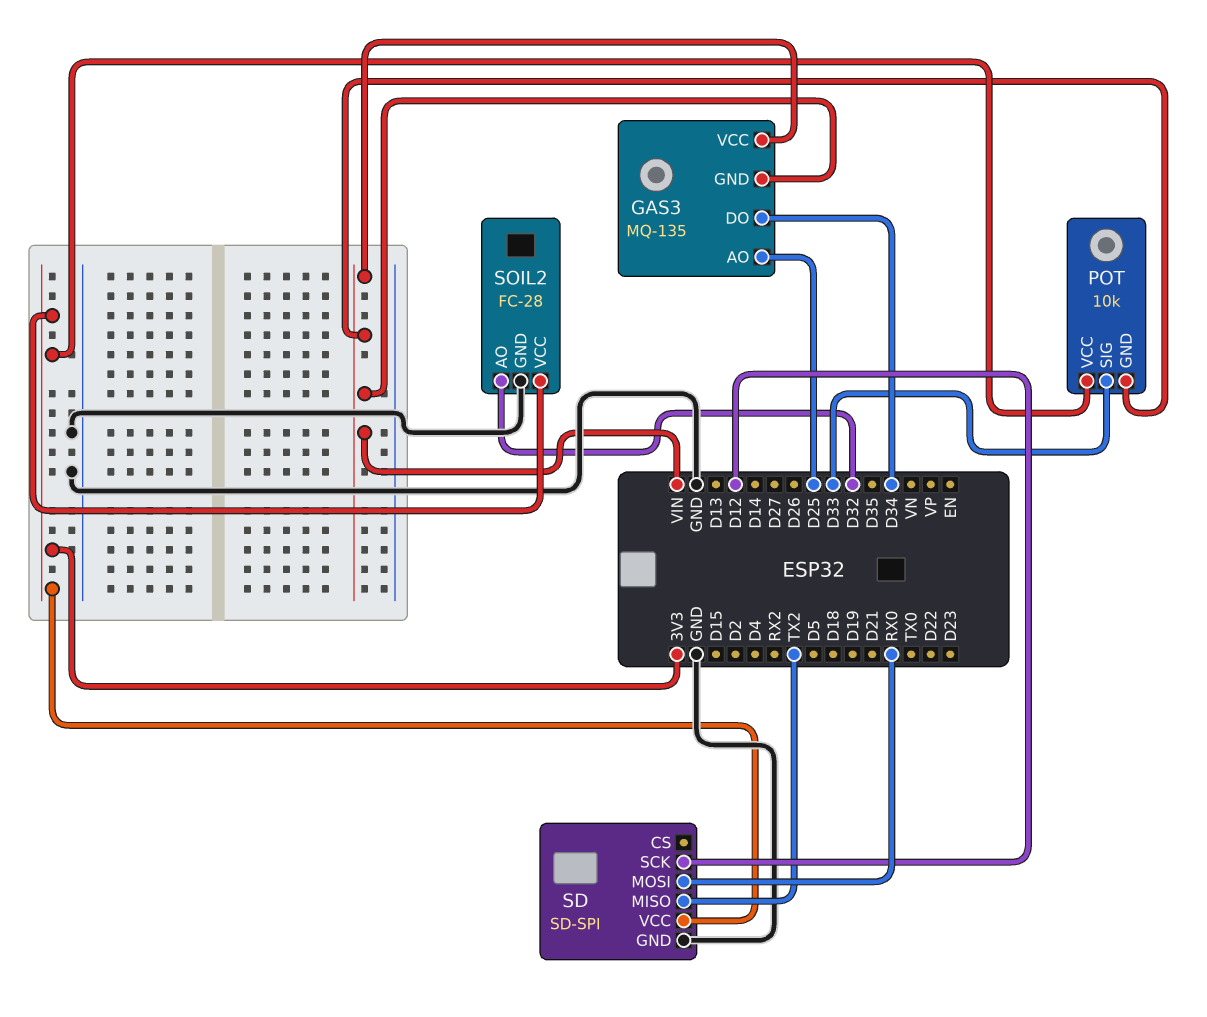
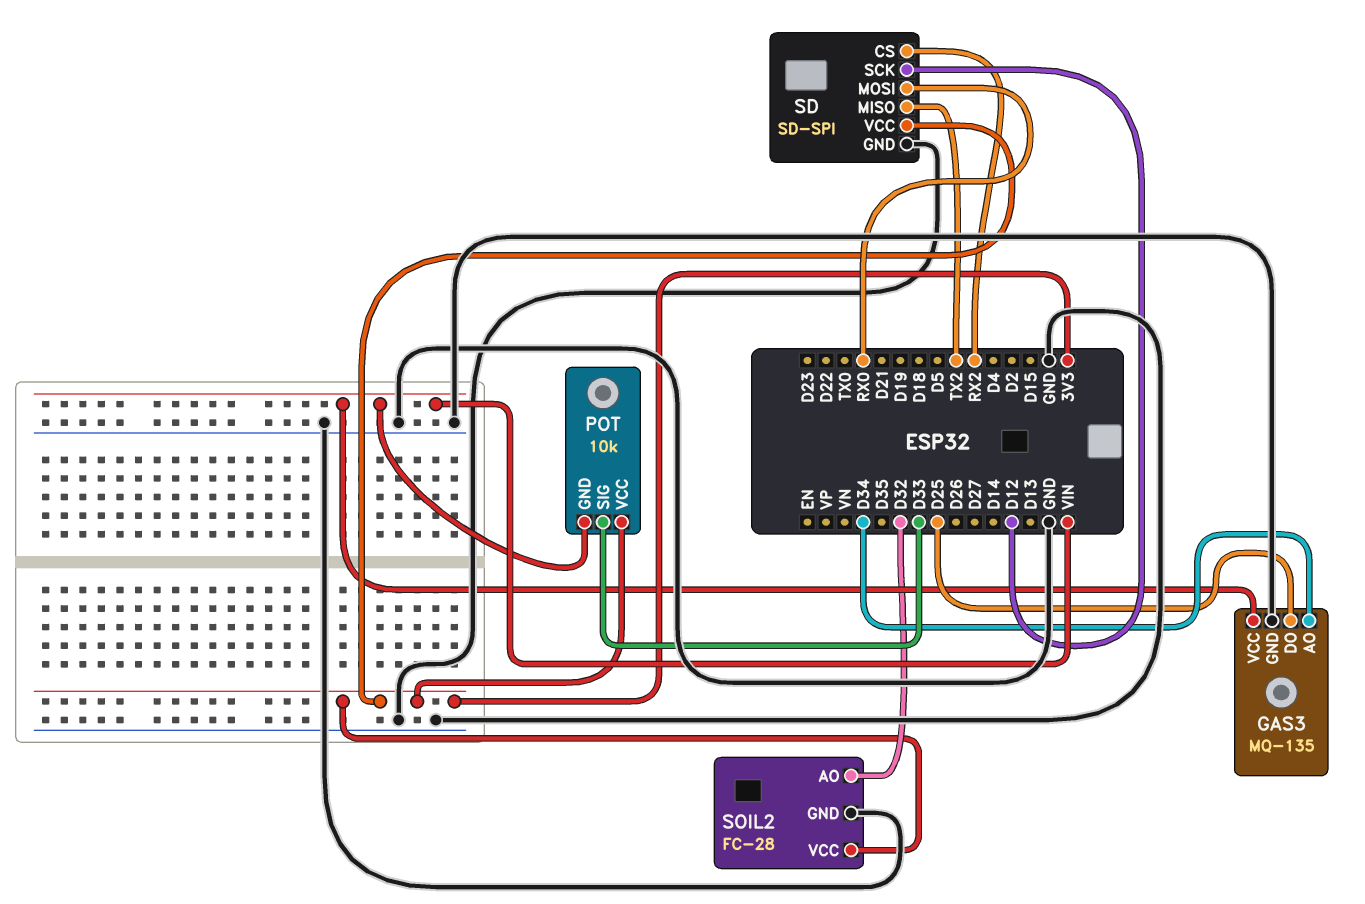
GAS3 pin AO: D25 -> D34
GAS3 pin DO: D34 -> D25
GAS3 pin GND: VIN -> GND
SD pin CS: none -> RX2

